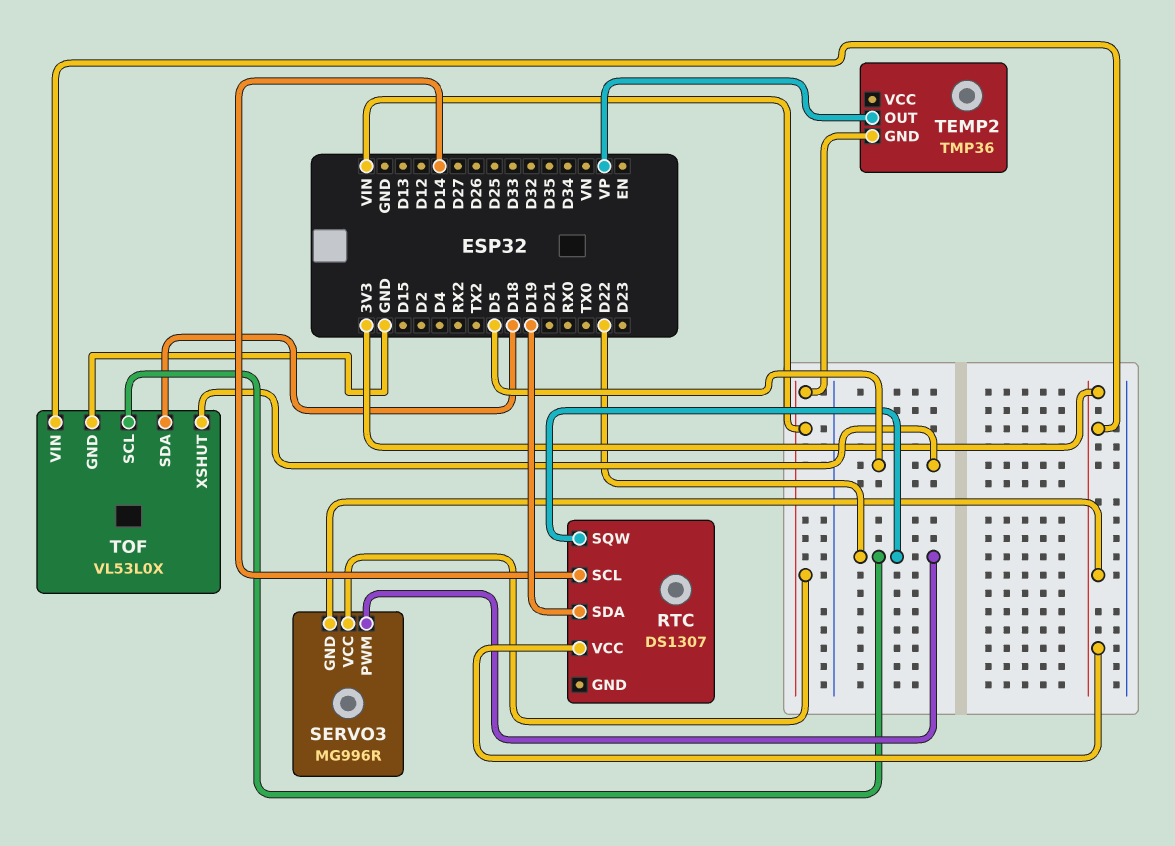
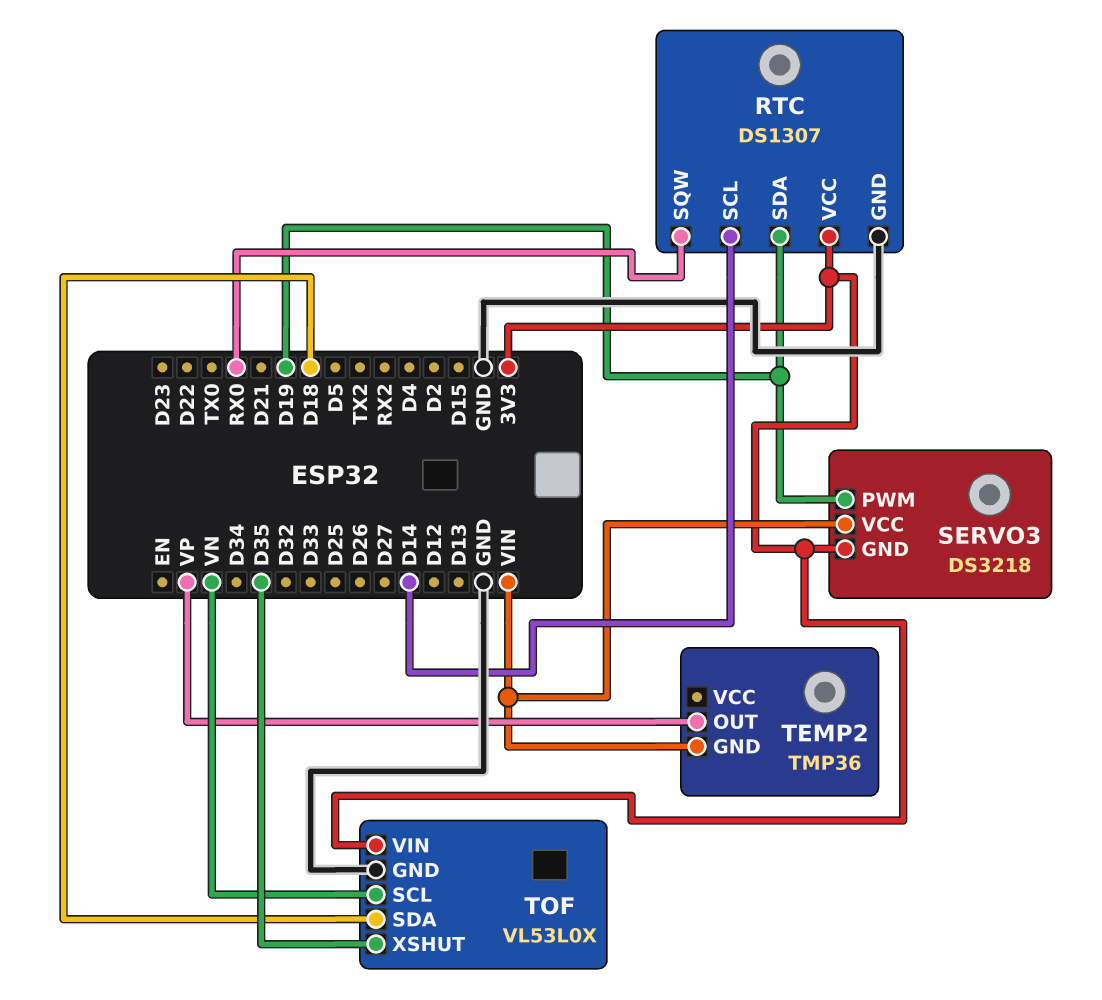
RTC pin GND: none -> GND
RTC pin SQW: D22 -> RX0
SERVO3: MG996R -> DS3218
SERVO3 pin PWM: D22 -> D19
TOF pin SCL: D22 -> VN
TOF pin XSHUT: D5 -> D35

